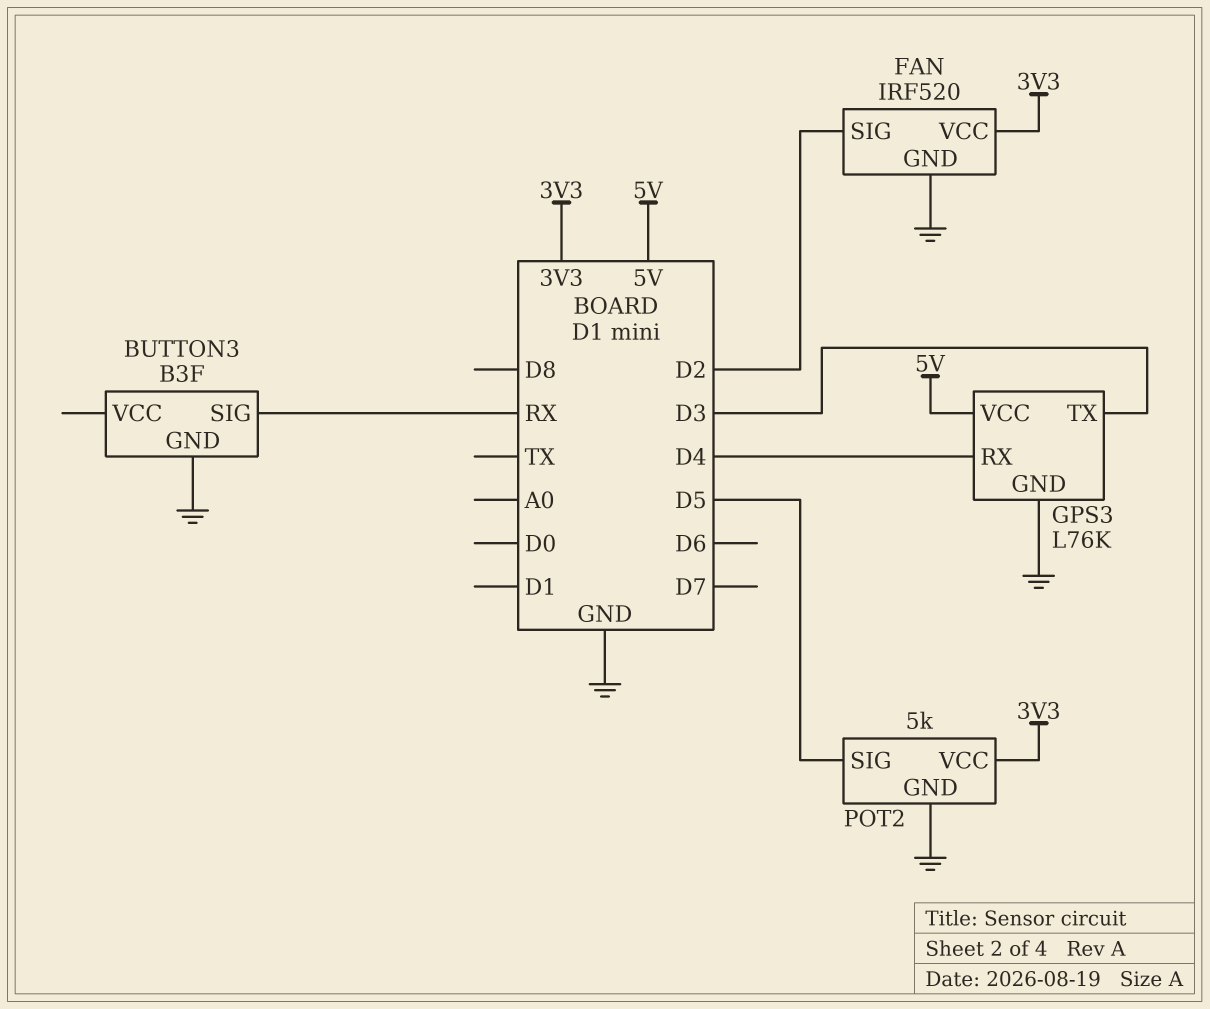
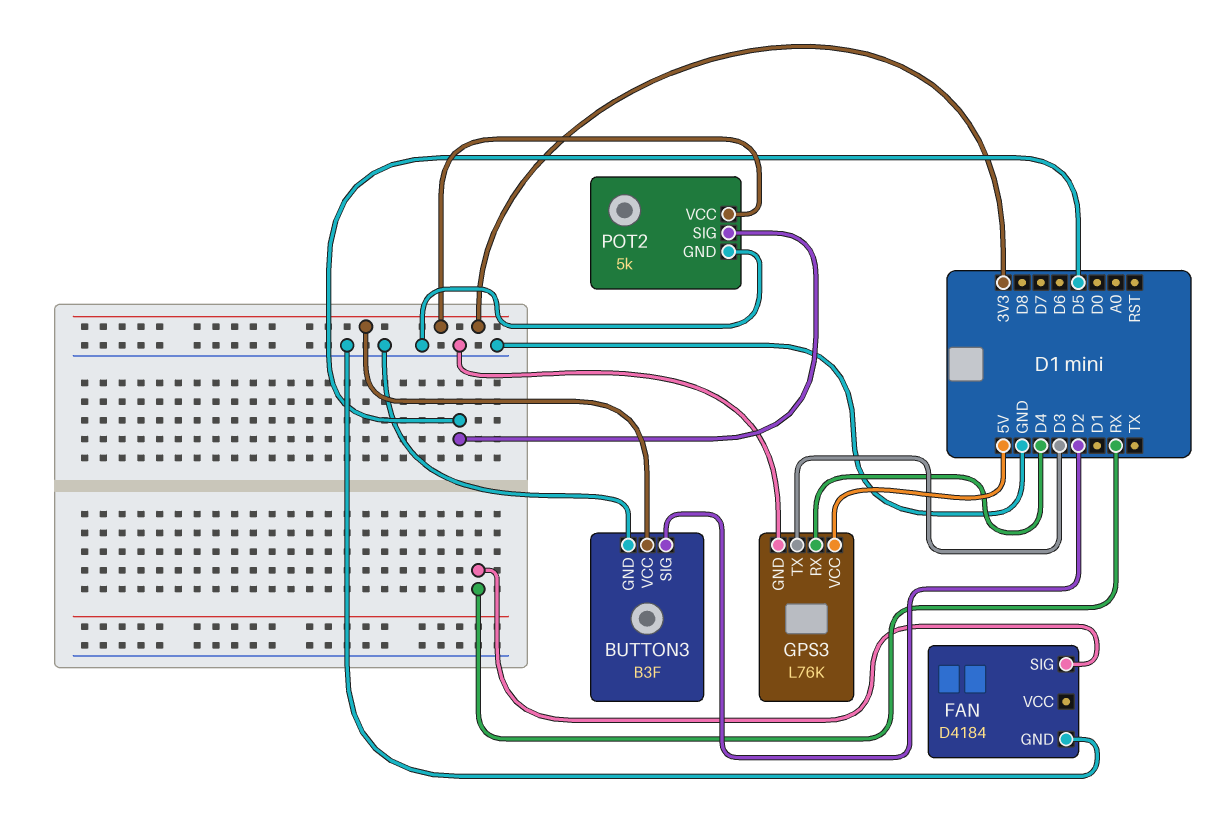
BUTTON3 pin SIG: RX -> D2
BUTTON3 pin VCC: none -> 3V3
FAN: IRF520 -> D4184
FAN pin SIG: D2 -> RX
FAN pin VCC: 3V3 -> none

